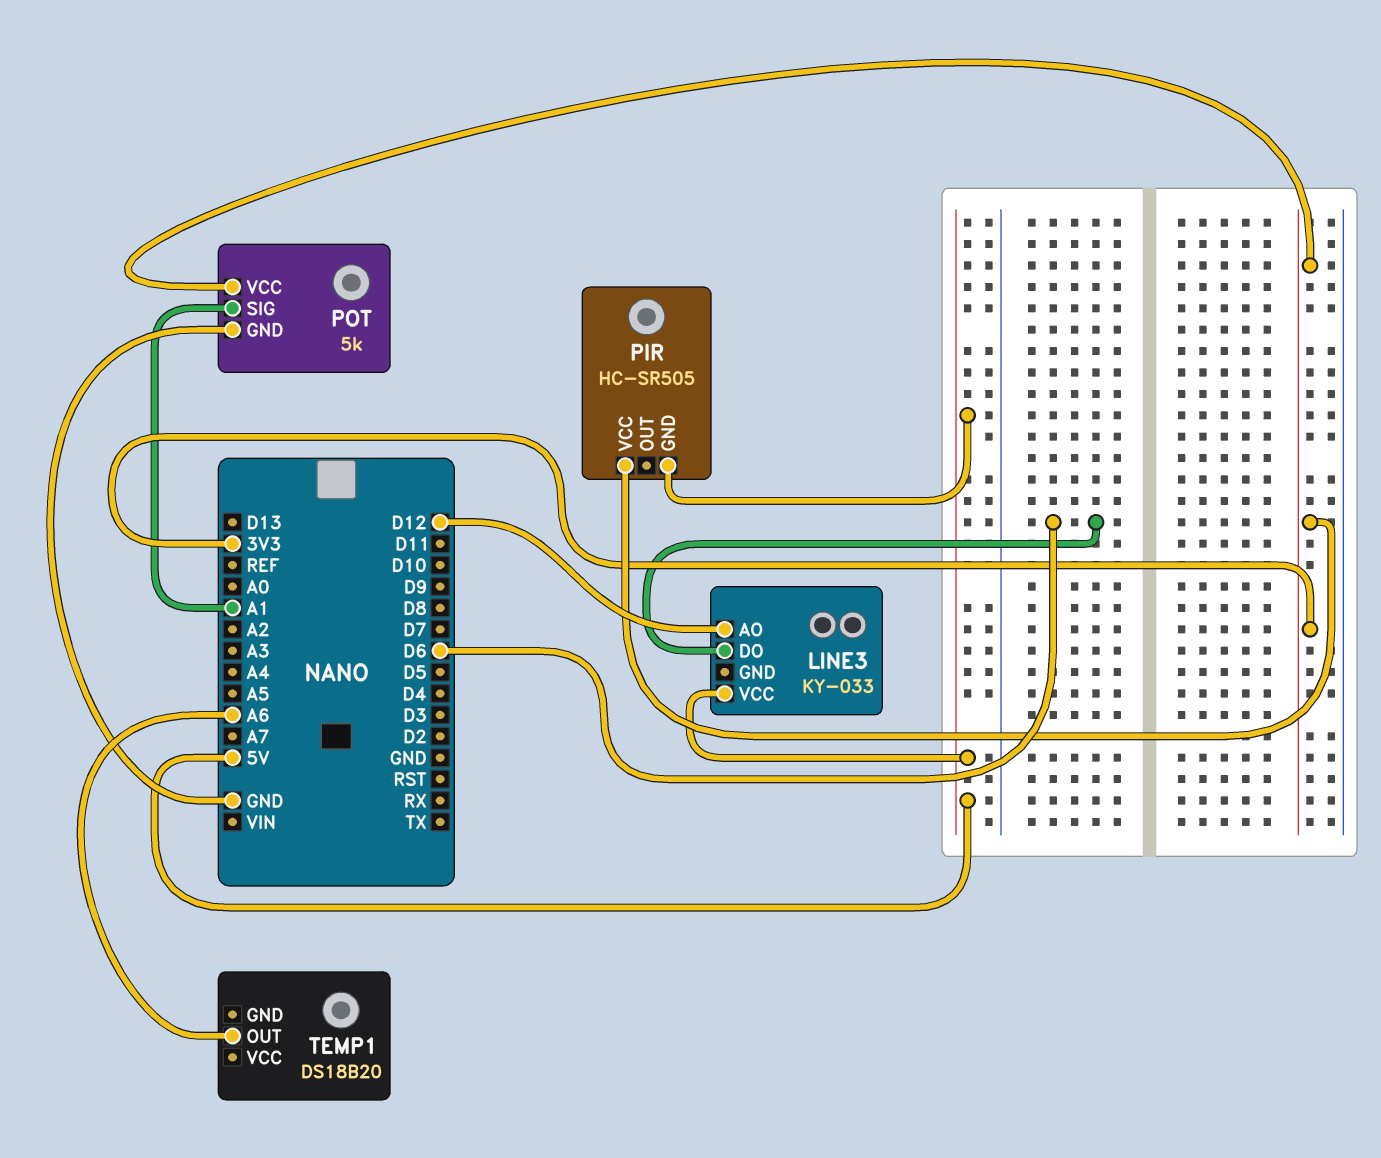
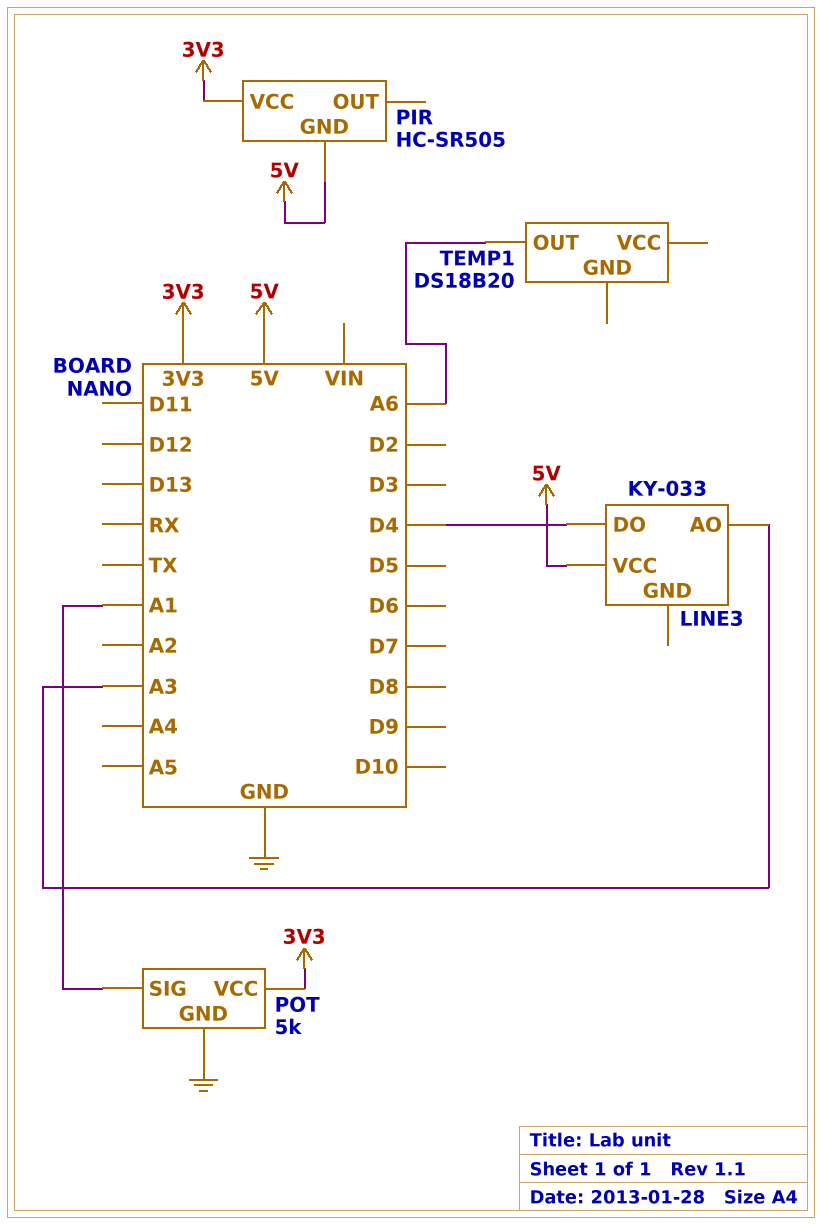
LINE3 pin AO: D12 -> A3
LINE3 pin DO: D6 -> D4

